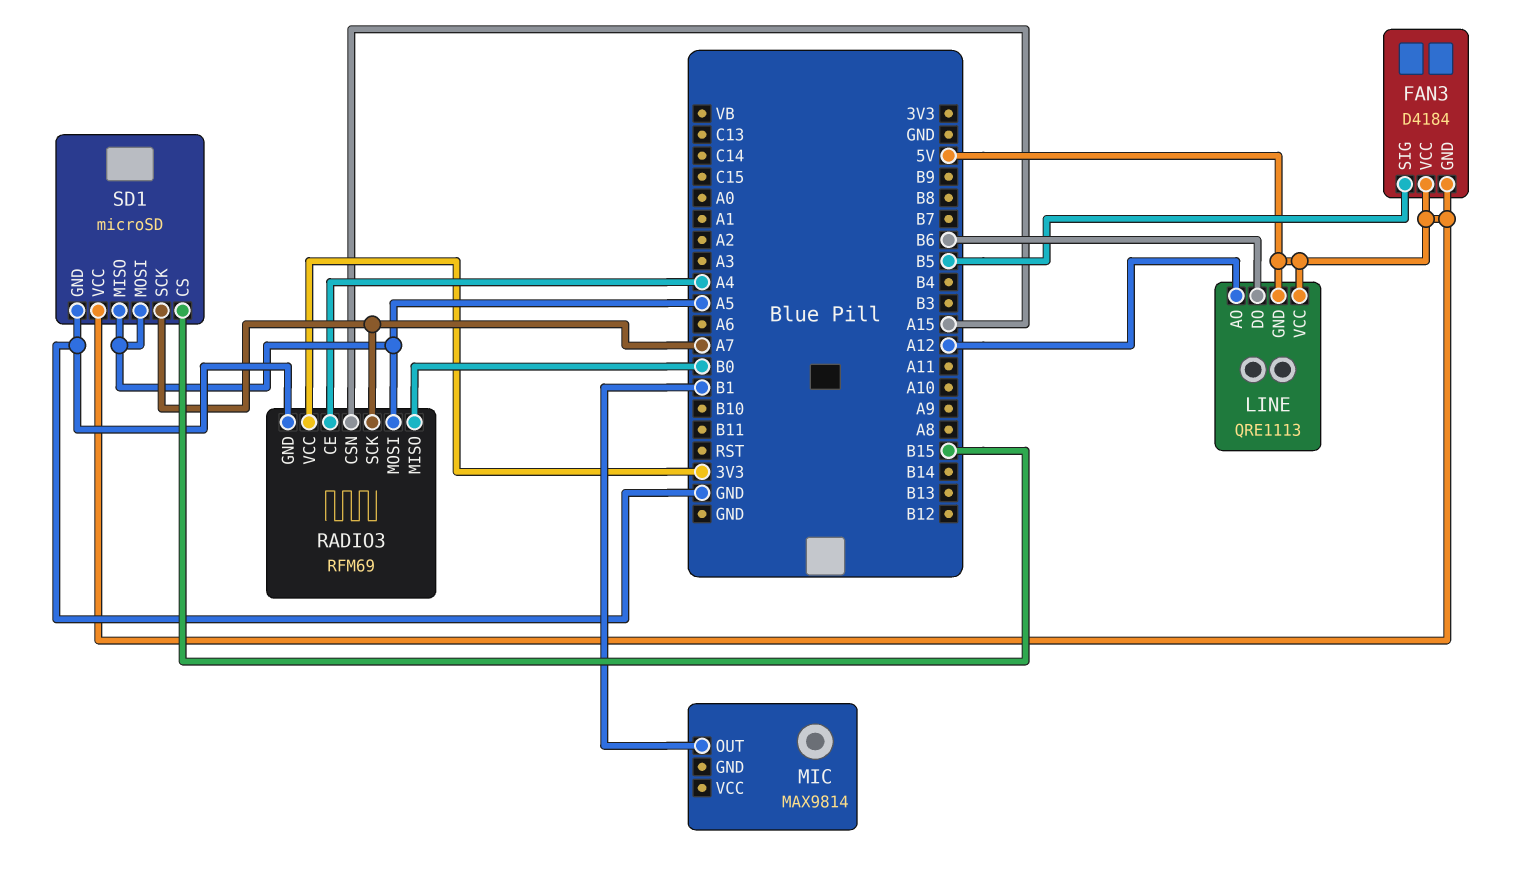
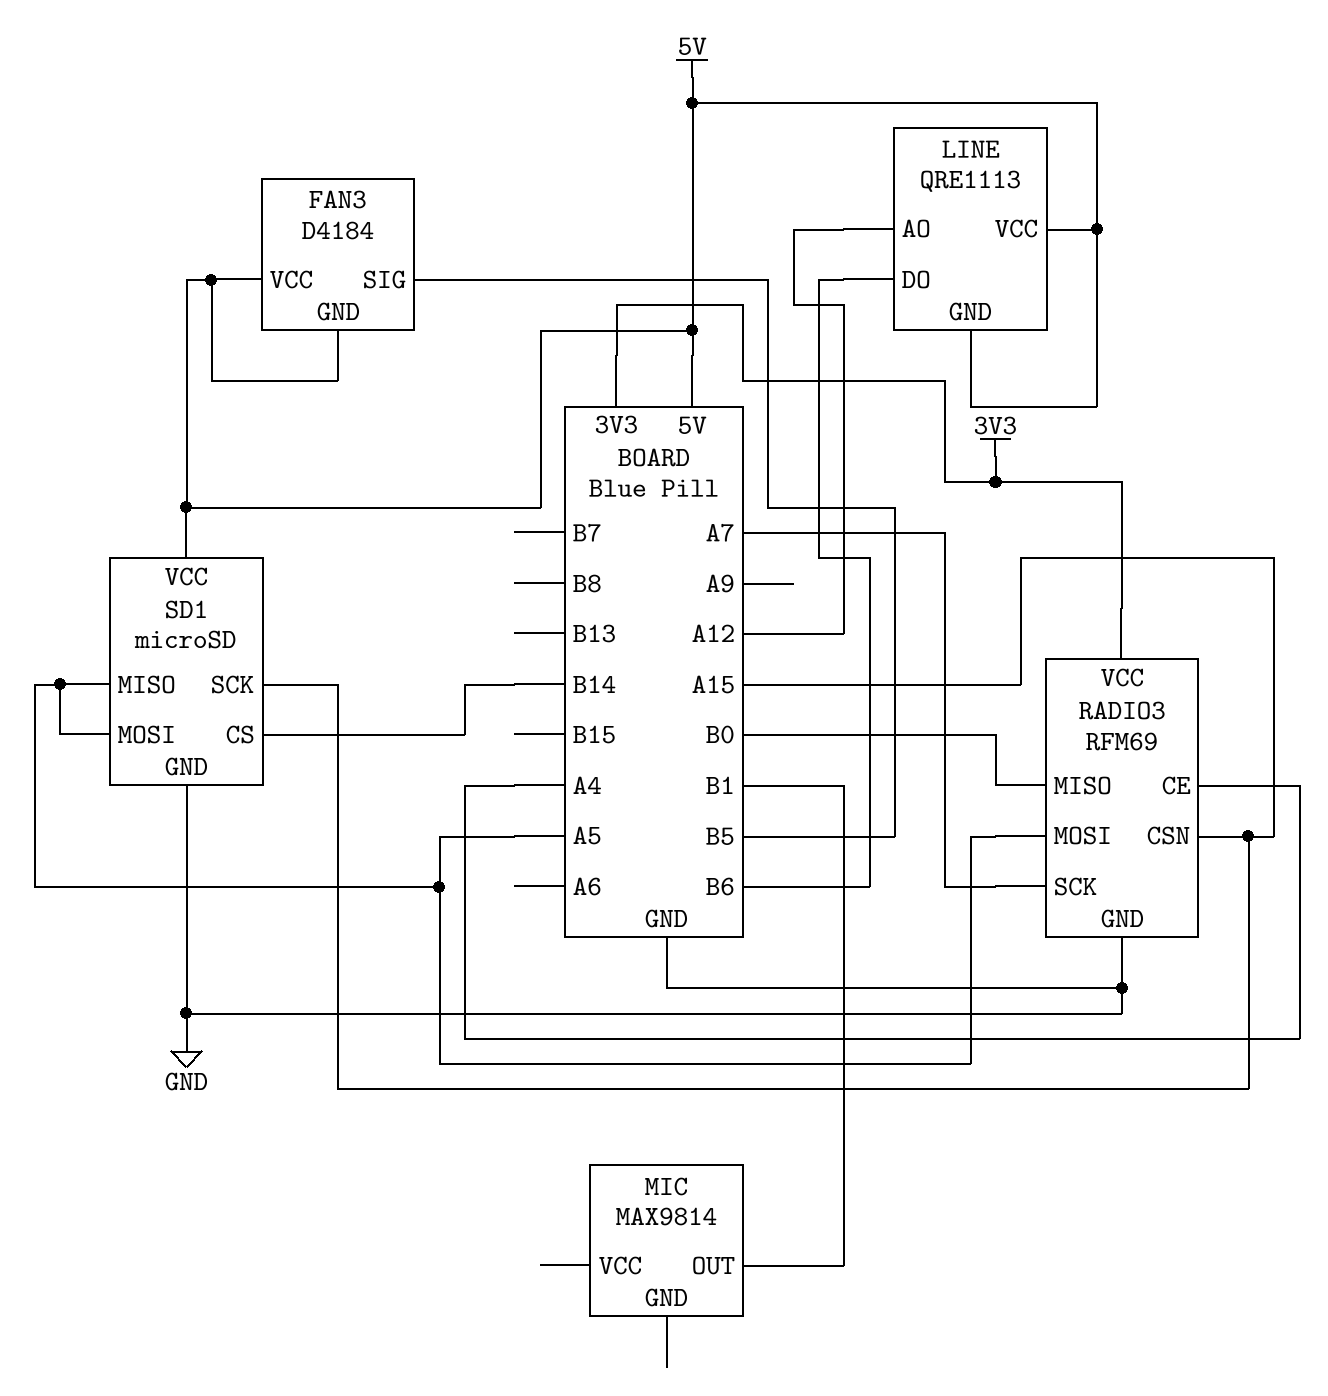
SD1 pin CS: B15 -> B14
SD1 pin SCK: A7 -> A15

